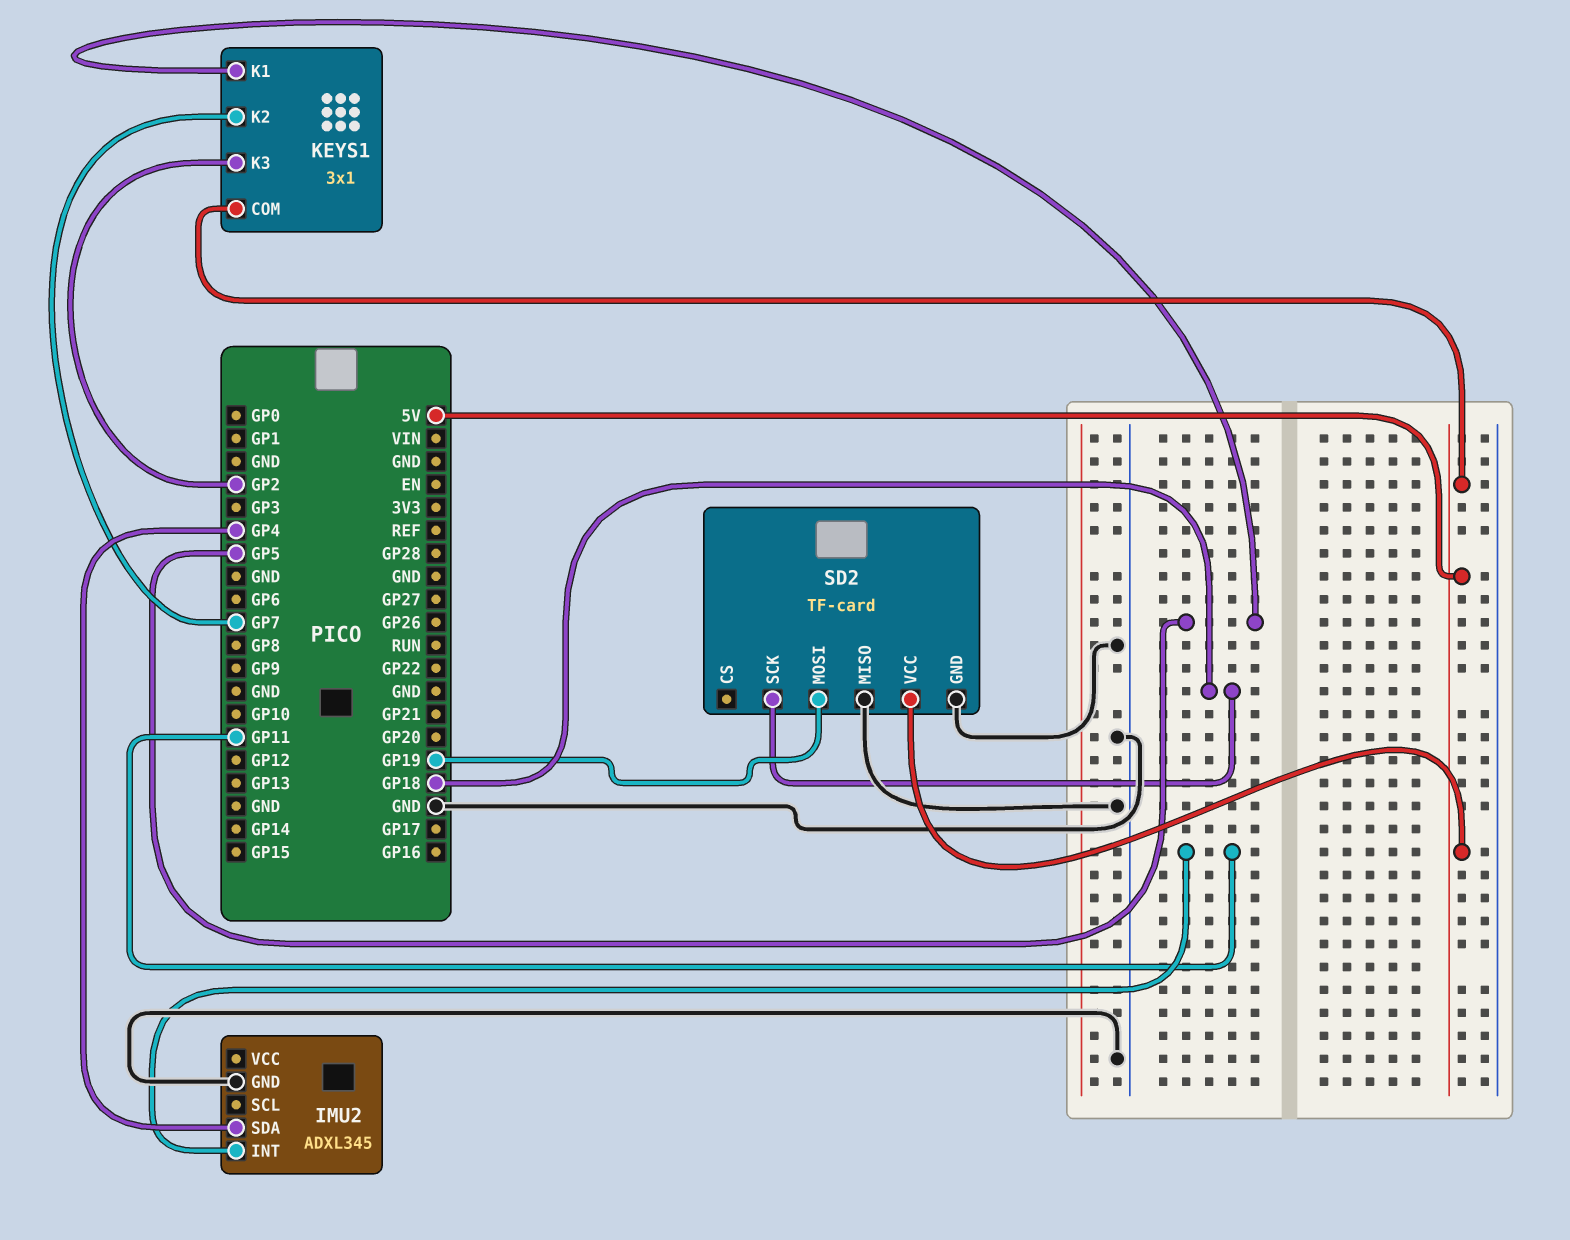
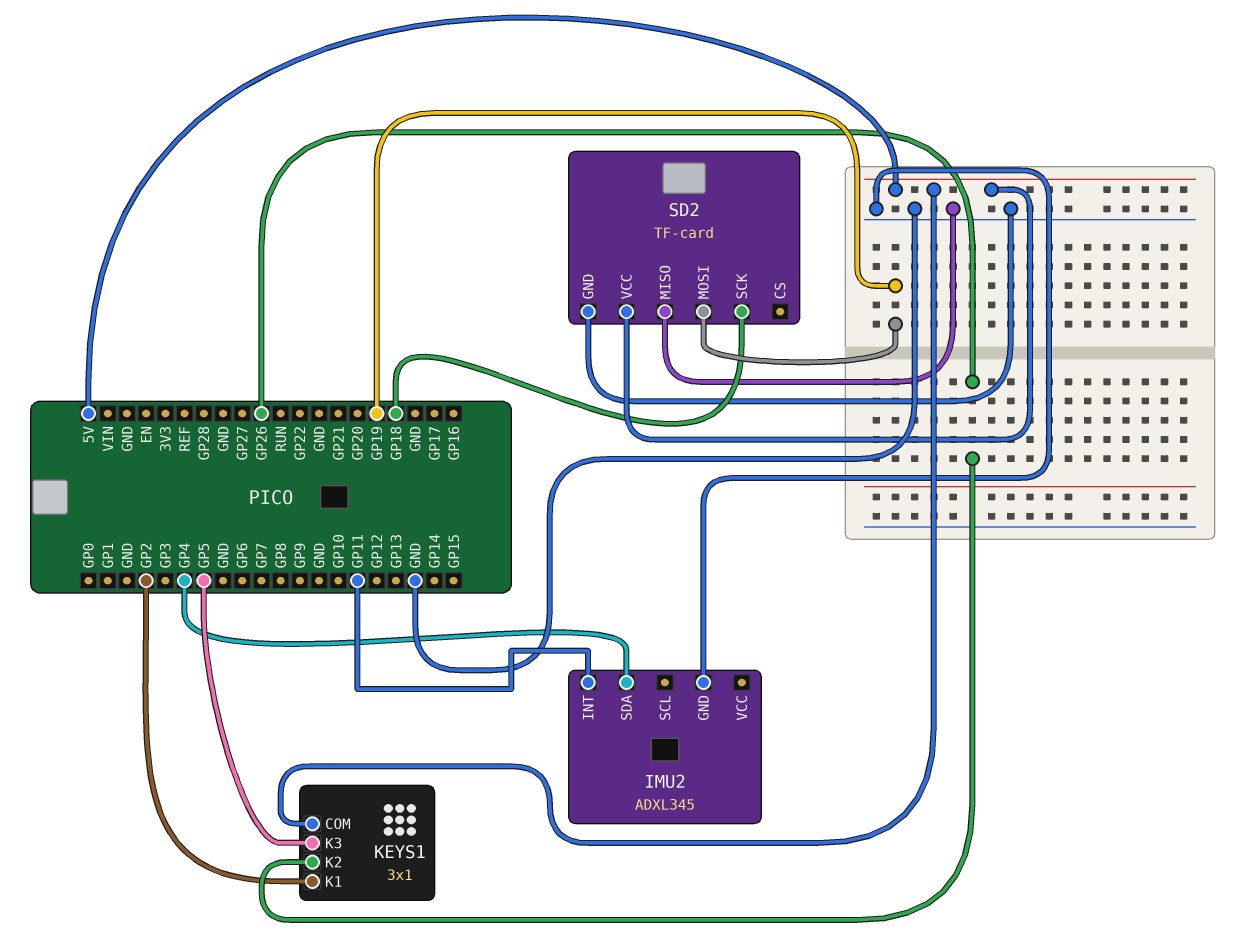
KEYS1 pin K1: GP5 -> GP2
KEYS1 pin K2: GP7 -> GP26
KEYS1 pin K3: GP2 -> GP5

